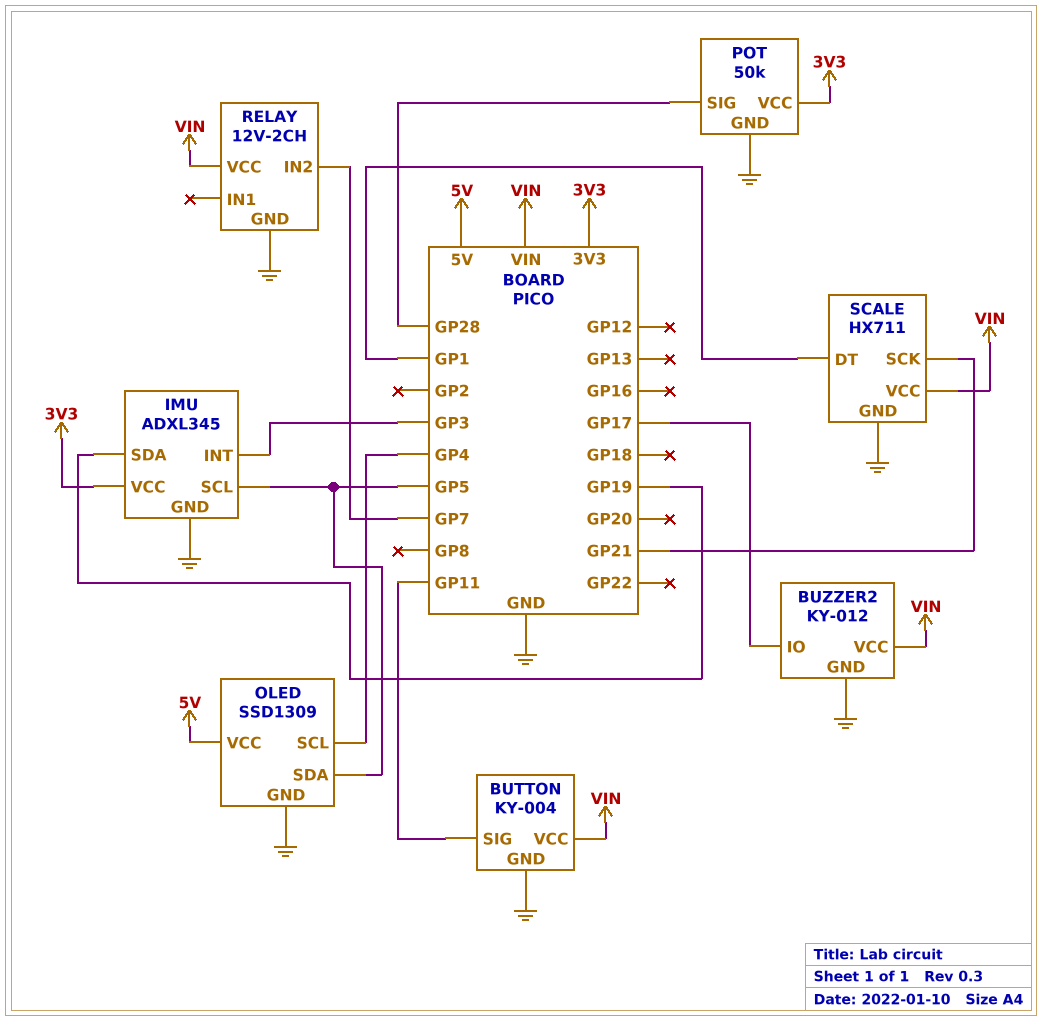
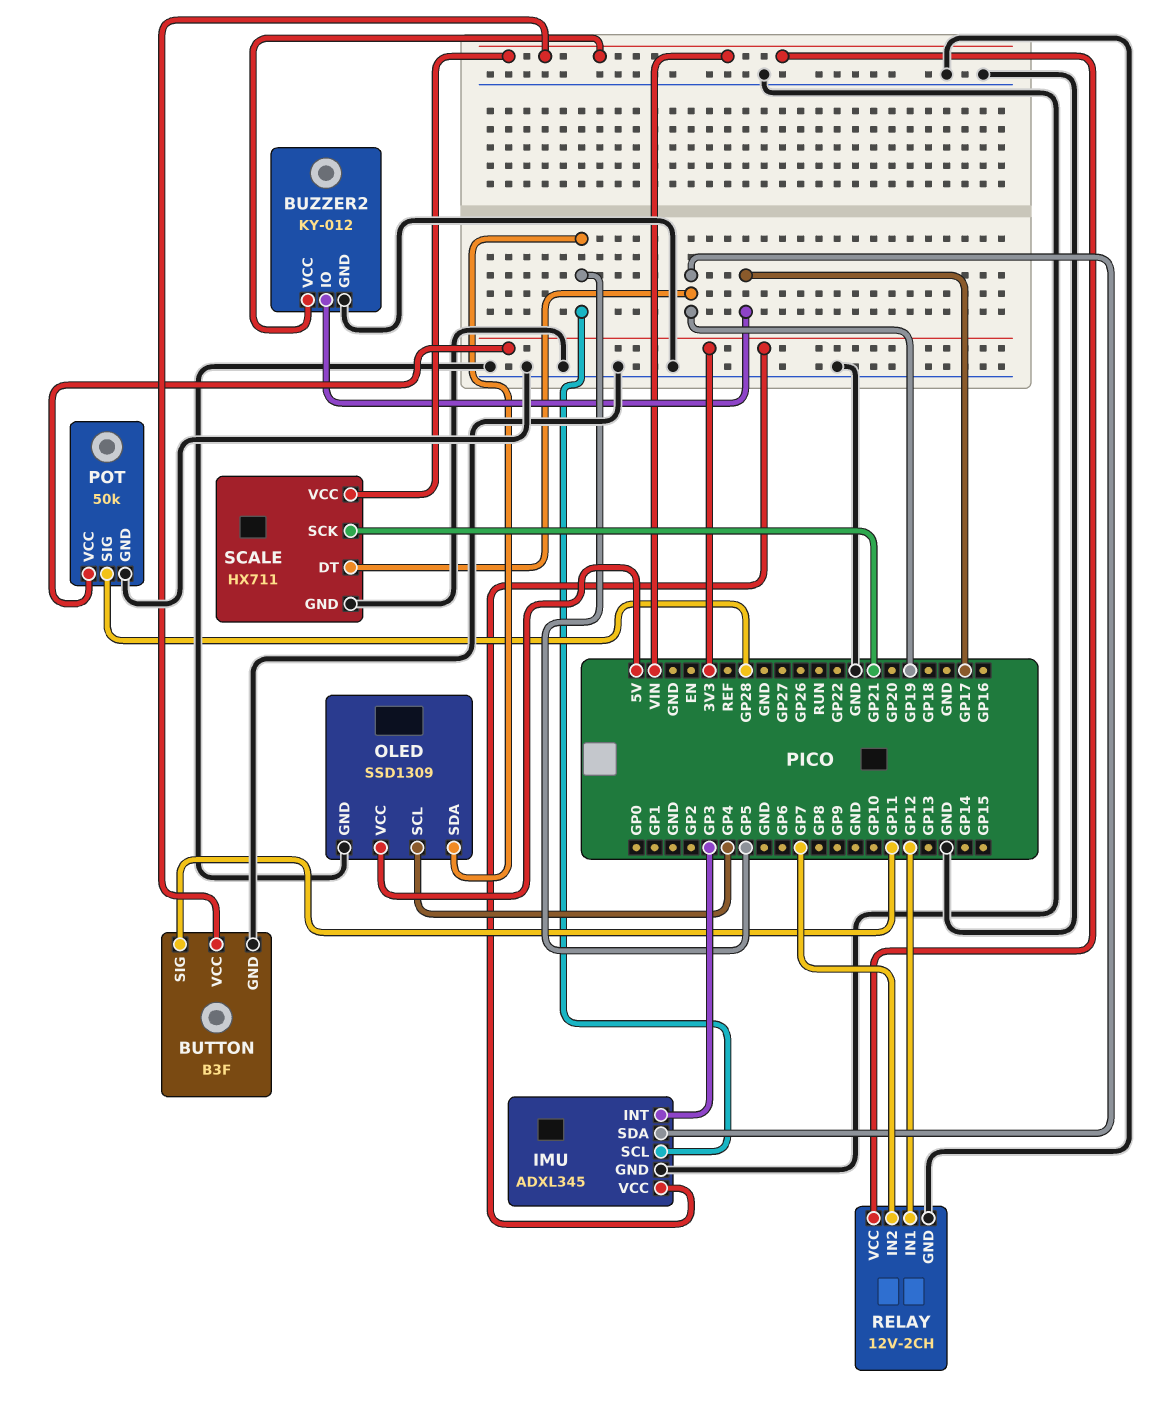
BUTTON: KY-004 -> B3F
RELAY pin IN1: none -> GP12
SCALE pin DT: GP1 -> GP19

